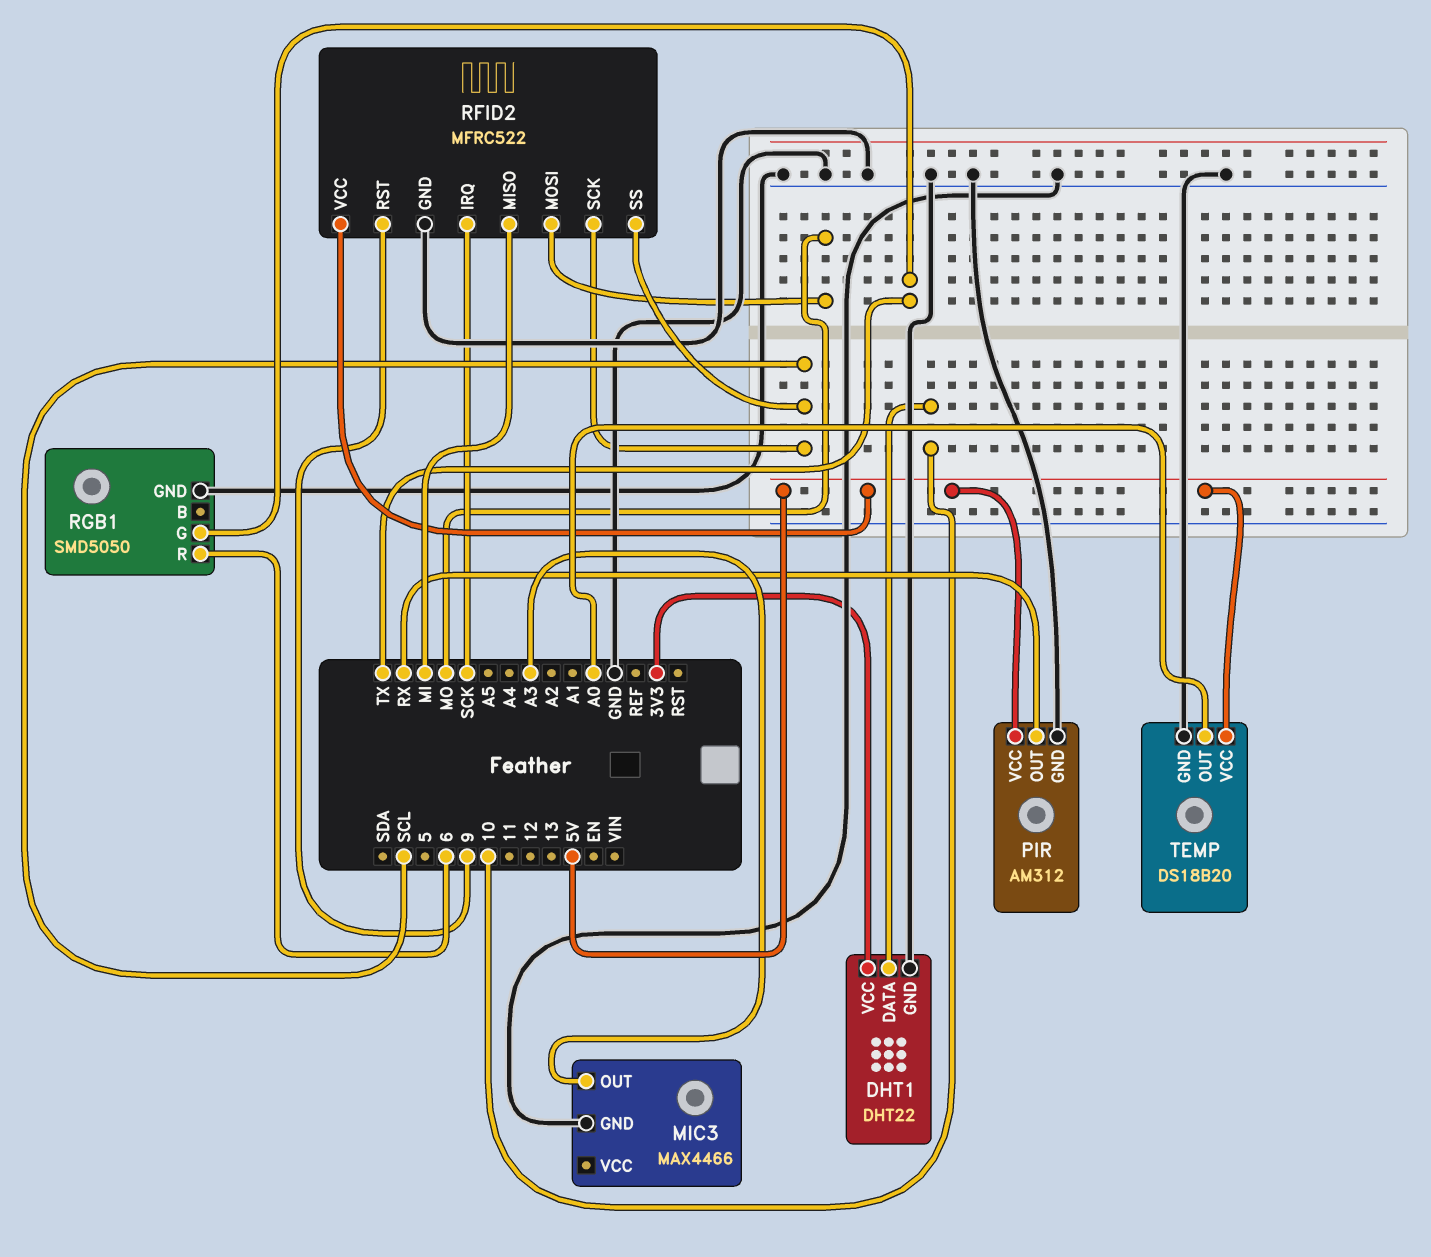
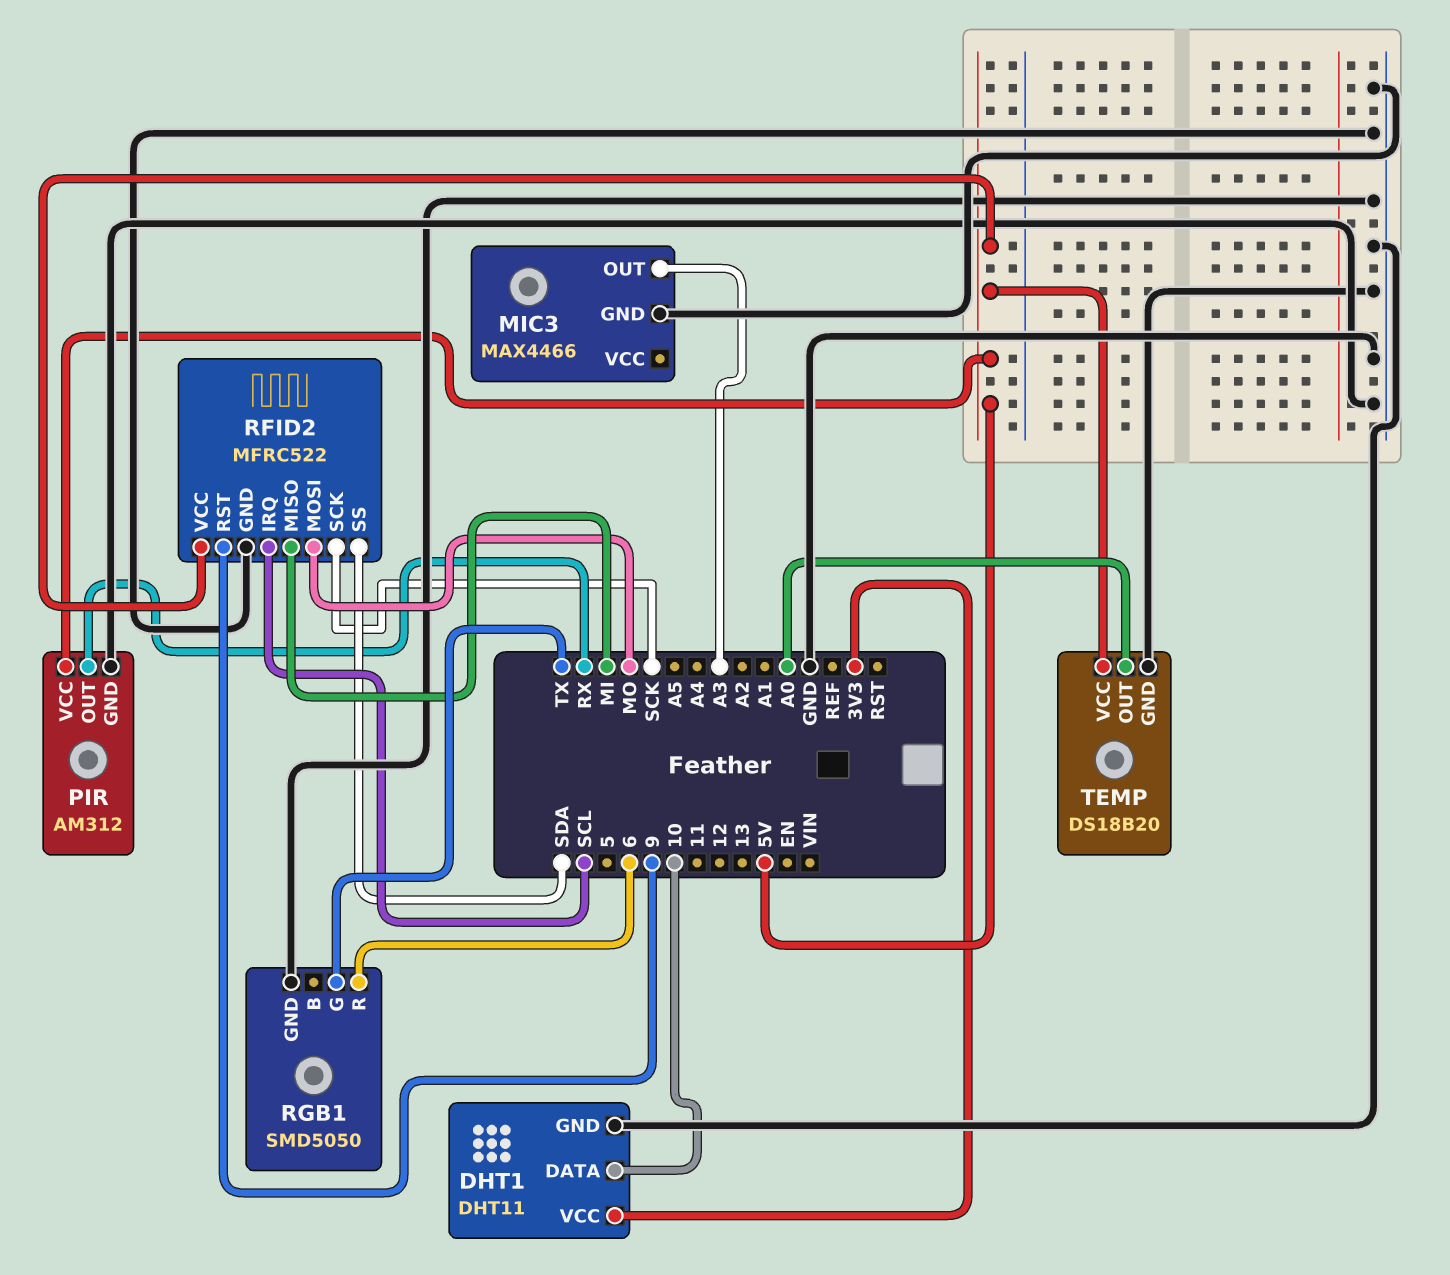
DHT1: DHT22 -> DHT11
RFID2 pin IRQ: SCK -> SCL
RFID2 pin SCK: SCL -> SCK
RFID2 pin SS: SCL -> SDA

